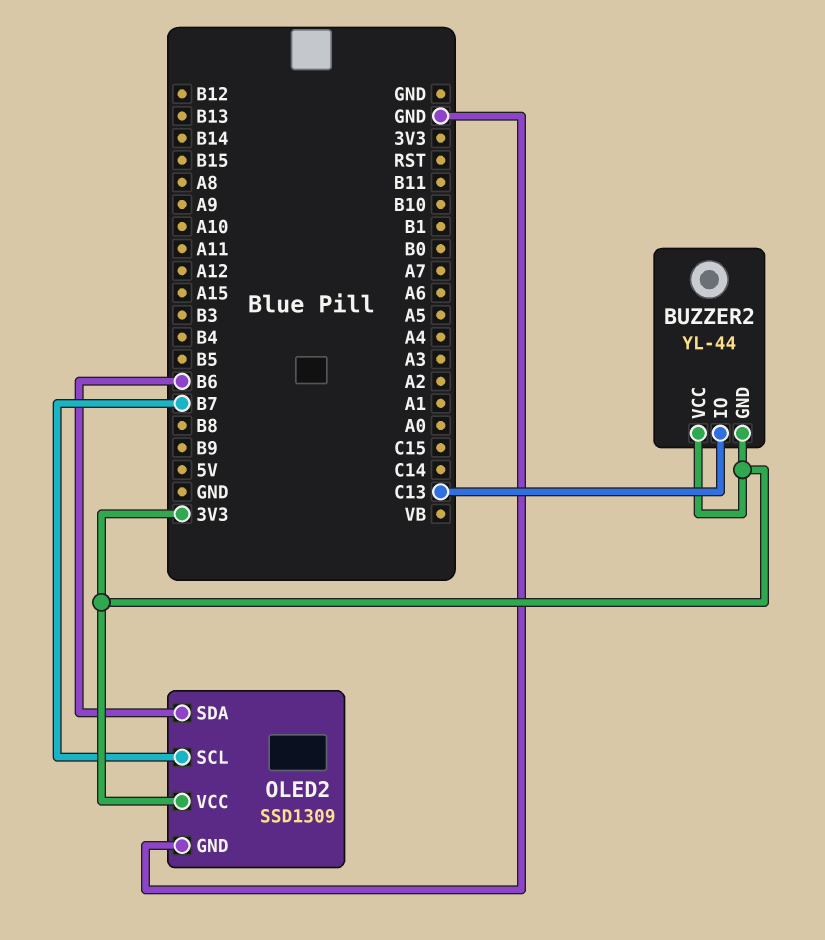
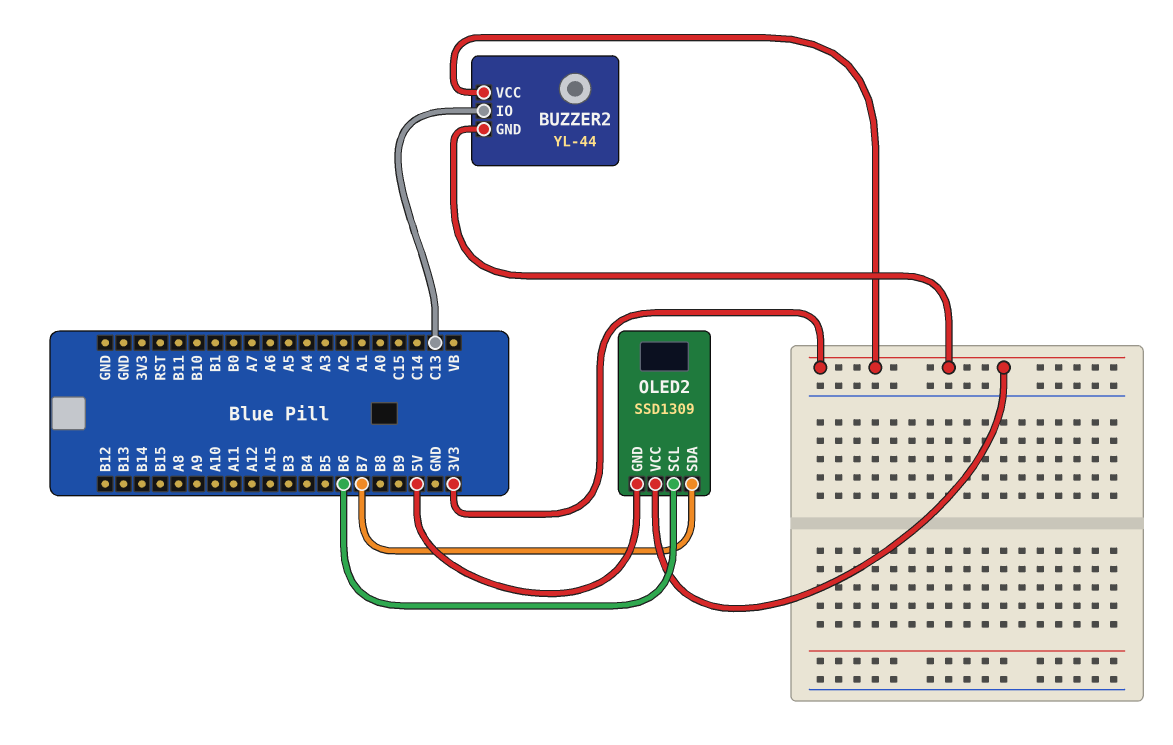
OLED2 pin GND: GND -> 5V
OLED2 pin SCL: B7 -> B6
OLED2 pin SDA: B6 -> B7

